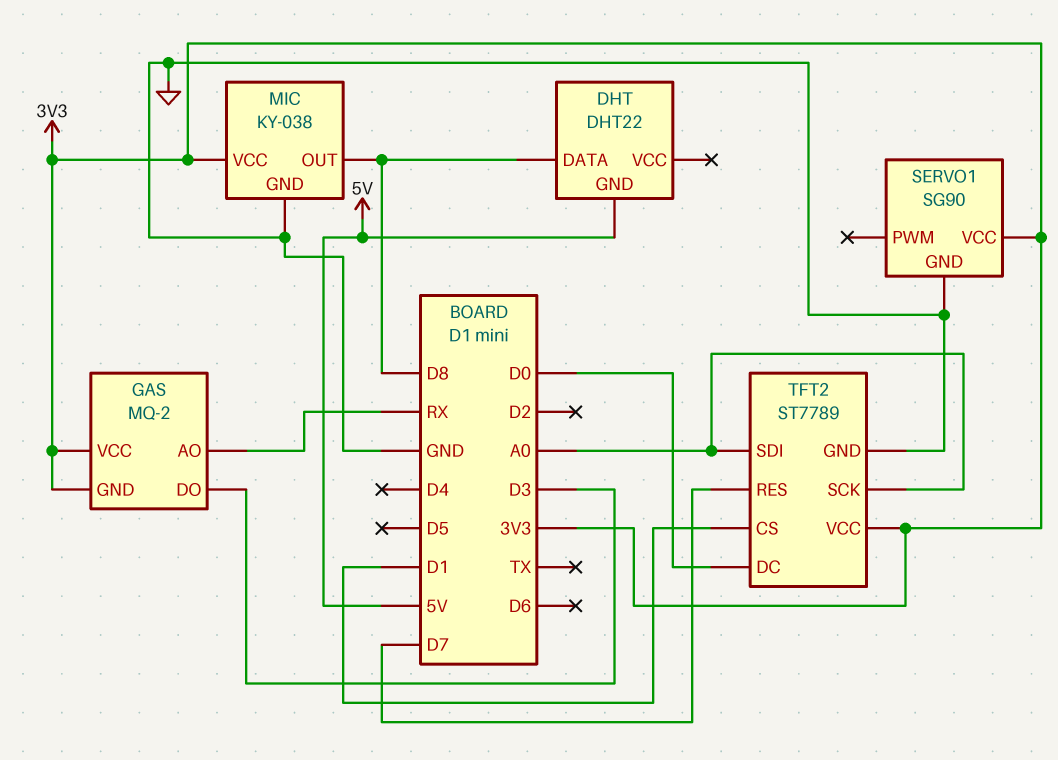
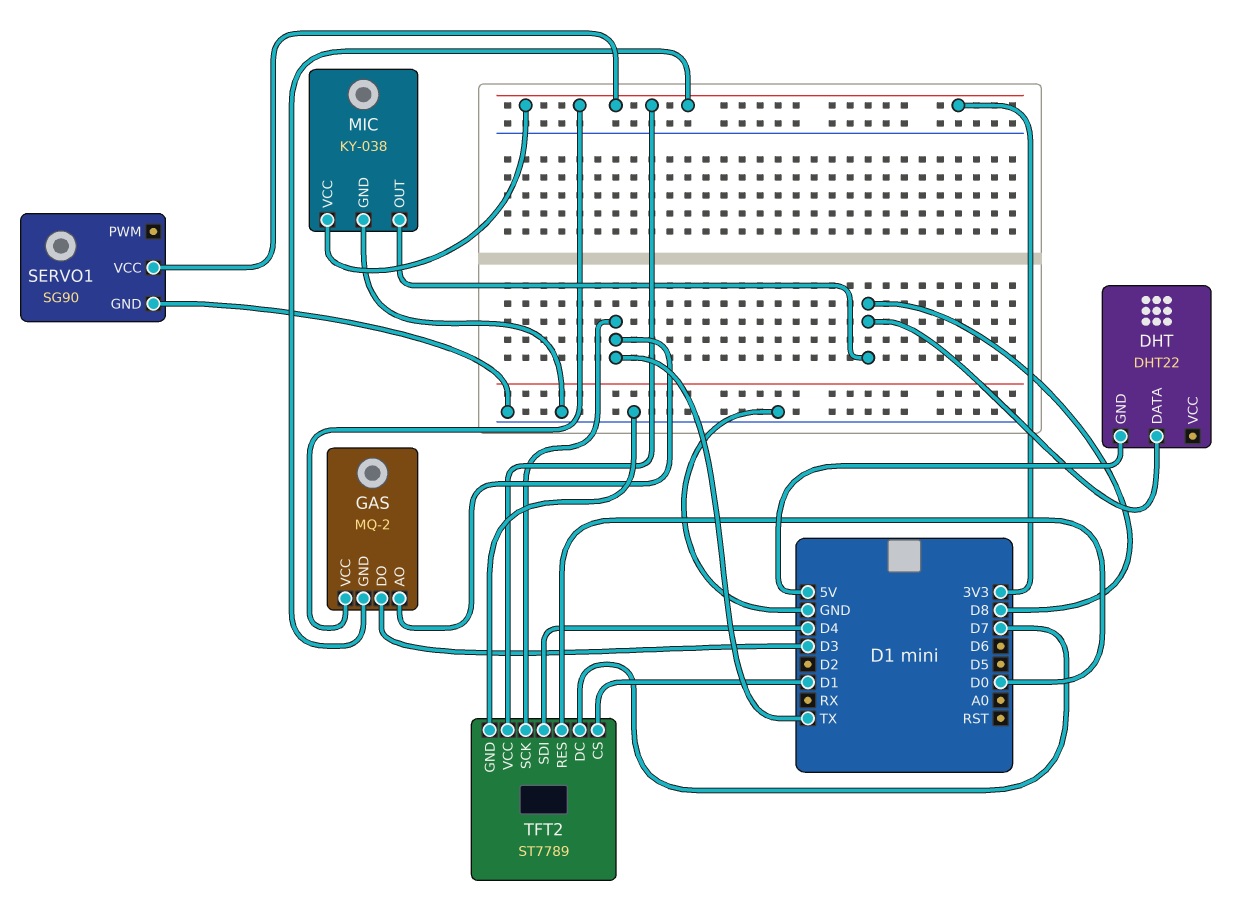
GAS pin AO: RX -> TX
TFT2 pin DC: D0 -> D7
TFT2 pin RES: D7 -> D0
TFT2 pin SCK: A0 -> TX
TFT2 pin SDI: A0 -> D4

